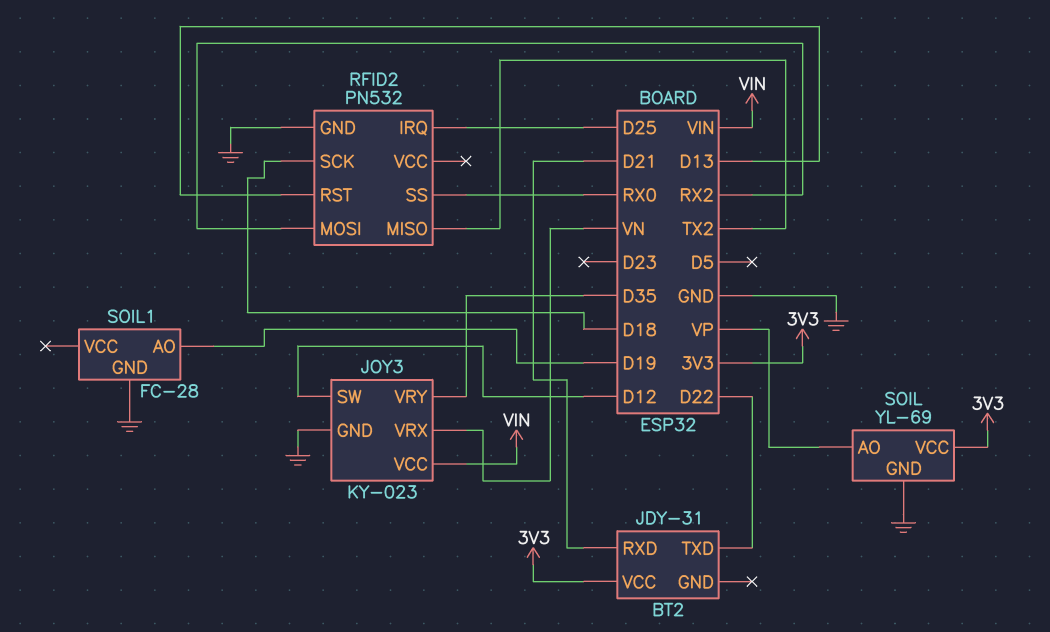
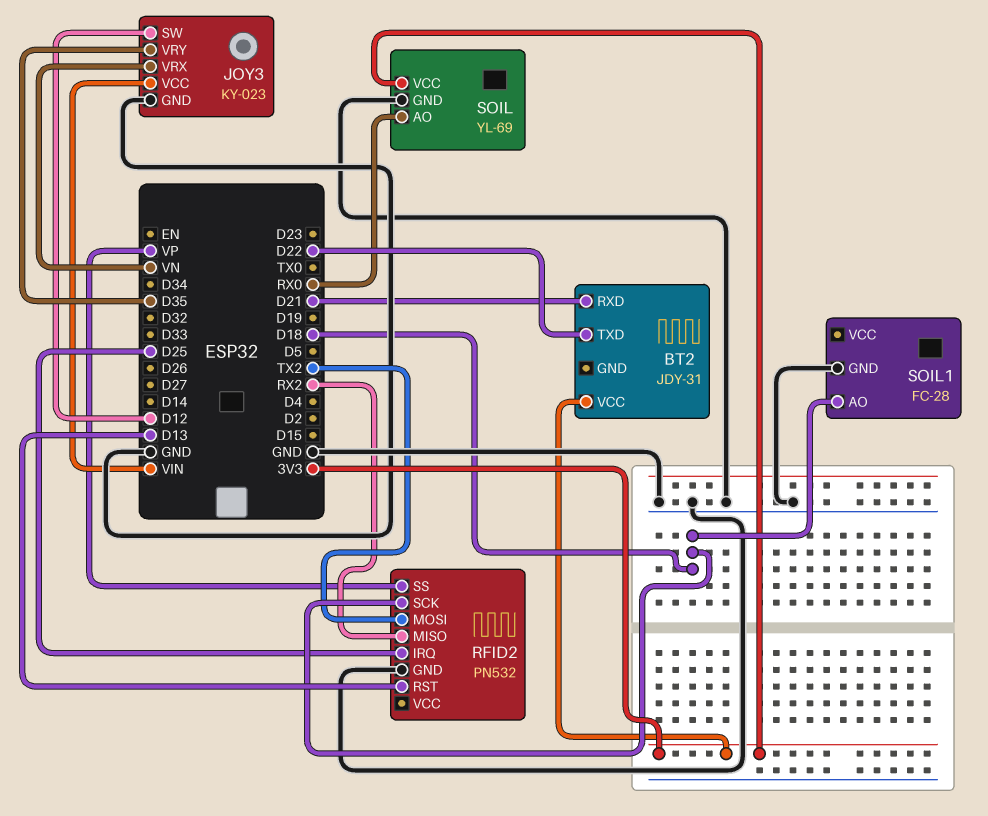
RFID2 pin MISO: TX2 -> RX2
RFID2 pin MOSI: RX2 -> TX2
RFID2 pin SS: RX0 -> VP
SOIL pin AO: VP -> RX0
SOIL1 pin AO: D19 -> D18

